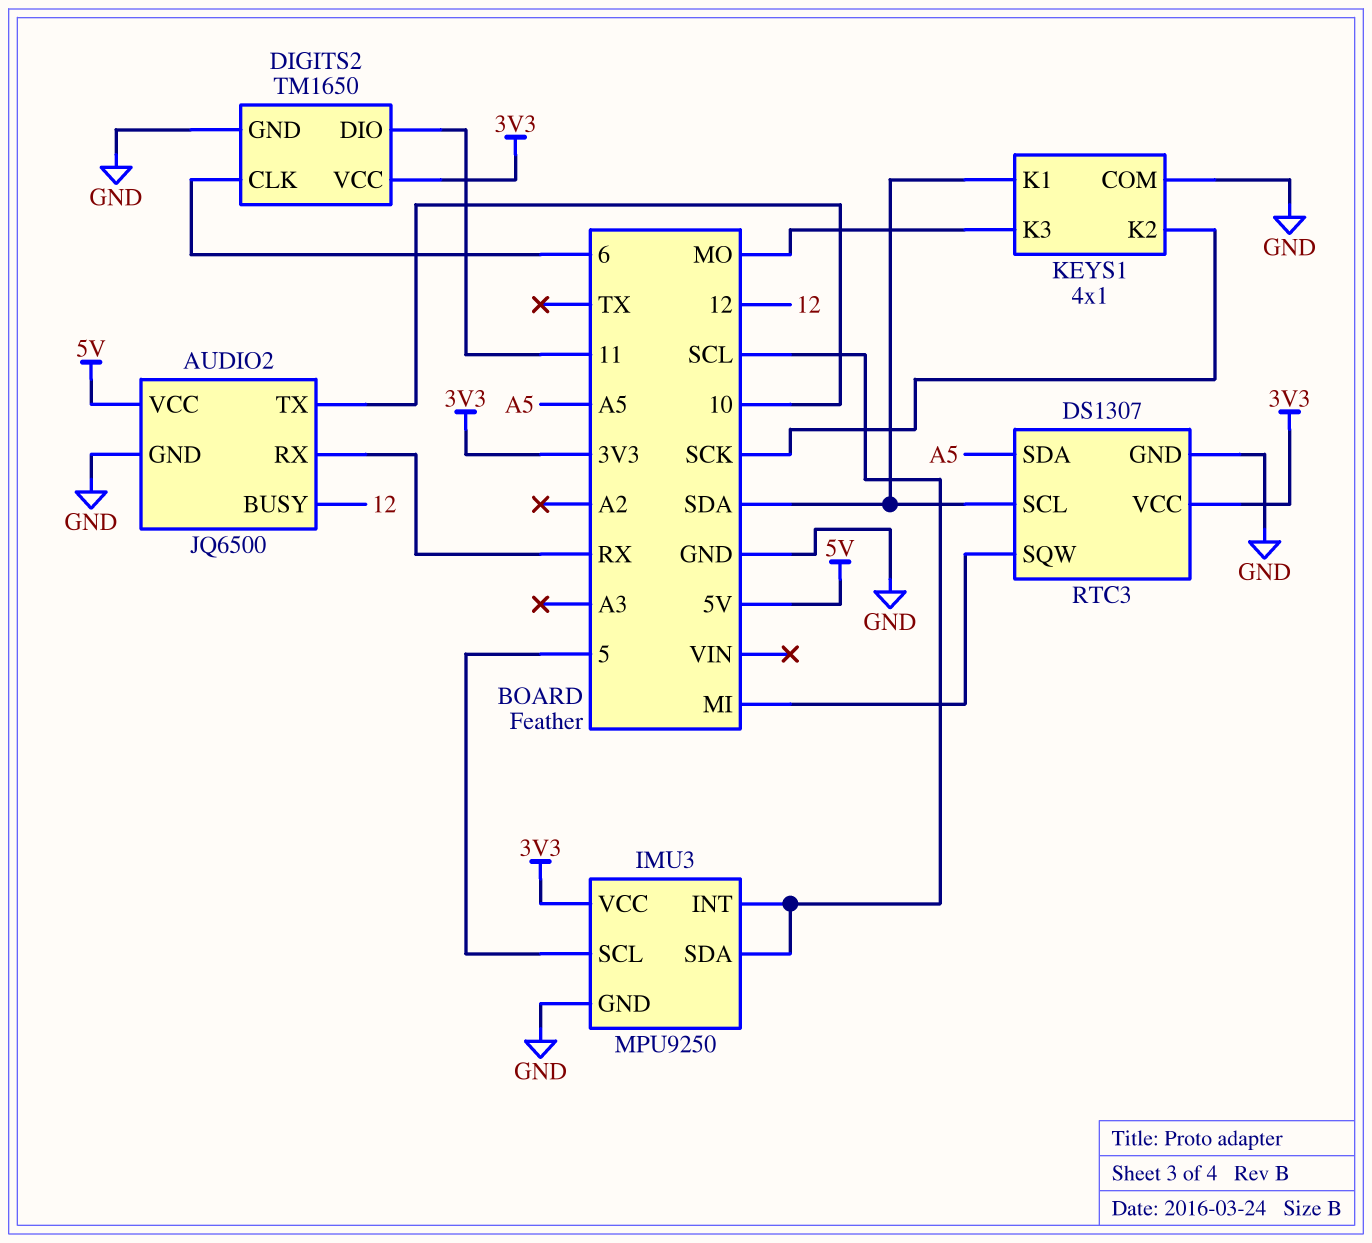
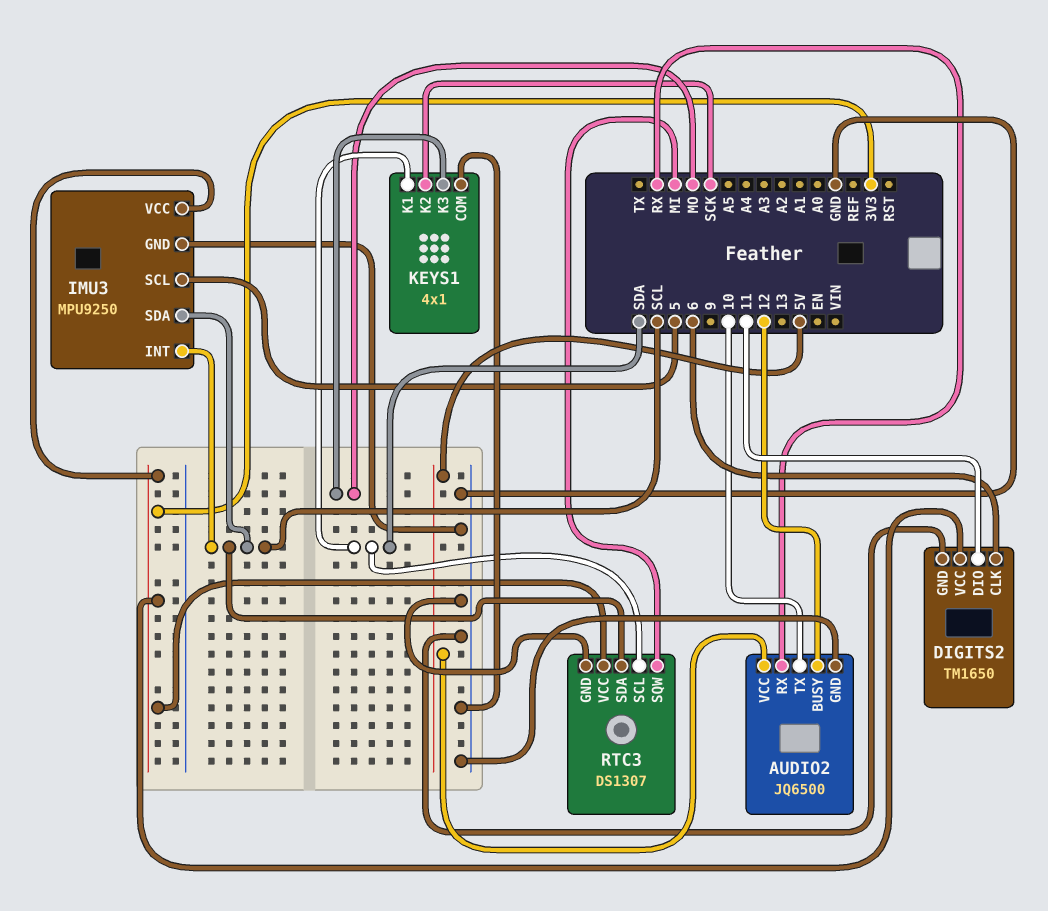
RTC3 pin SDA: A5 -> SCL

